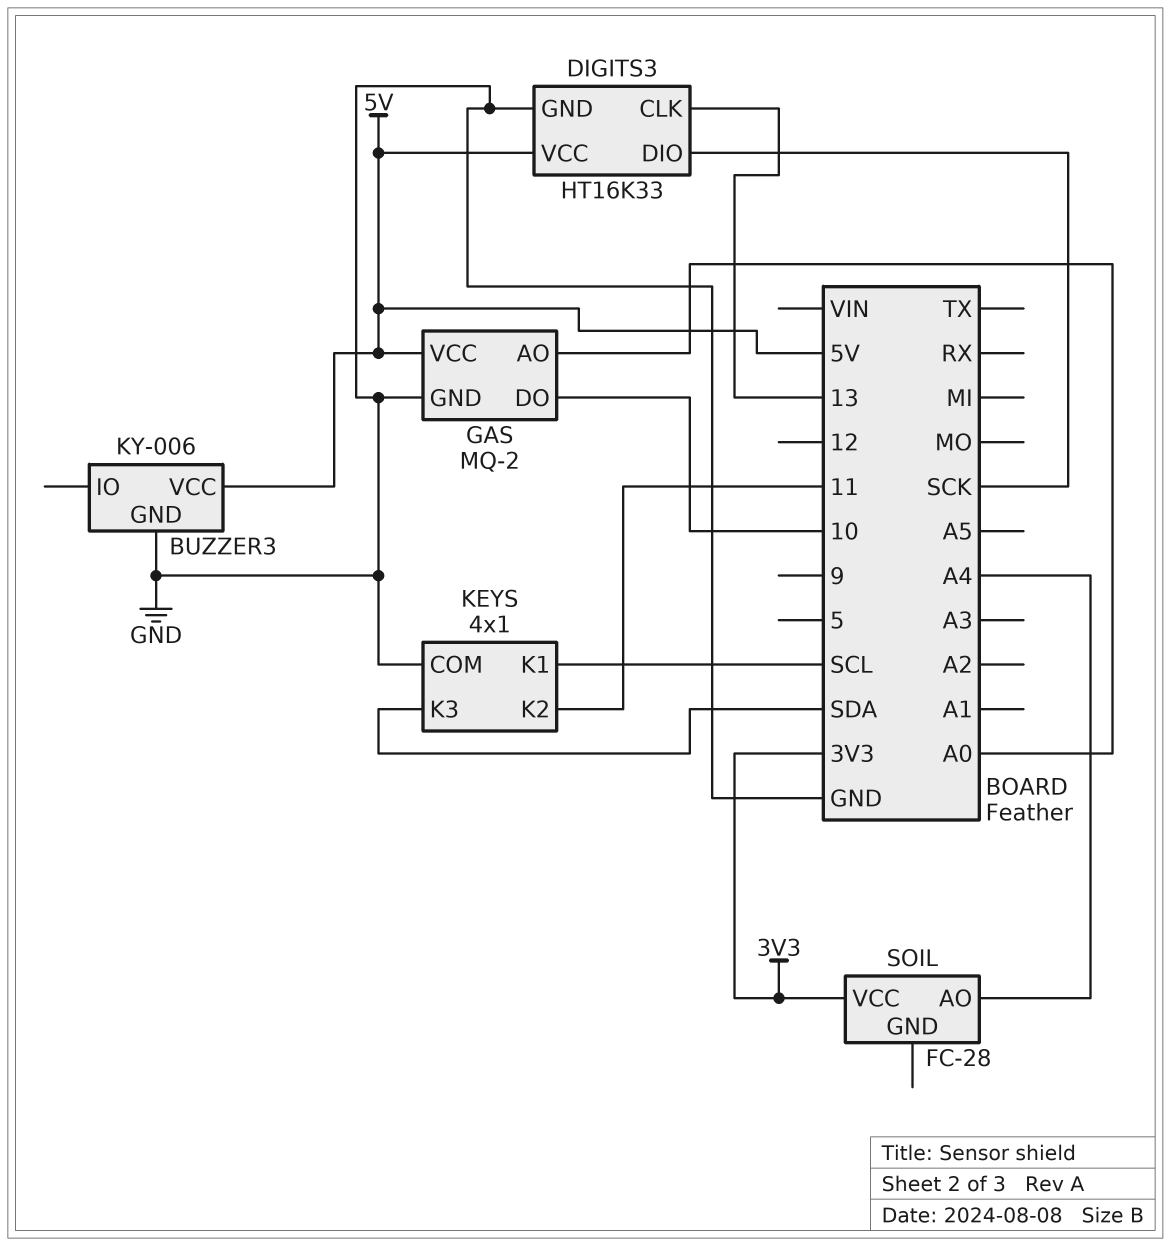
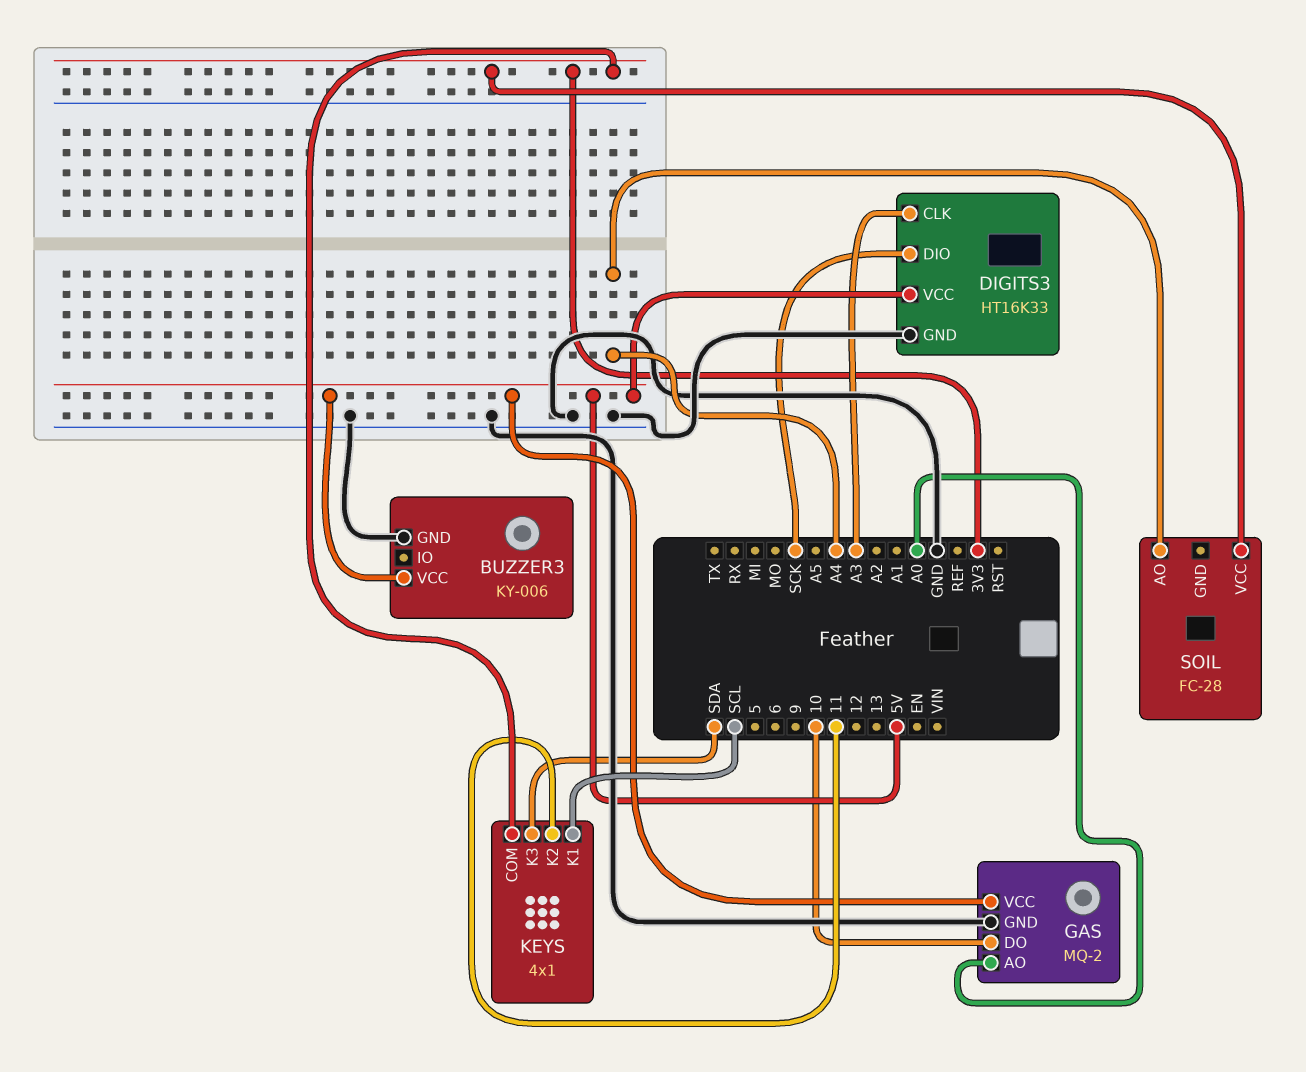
DIGITS3 pin CLK: 13 -> A3
KEYS pin COM: GND -> 3V3

